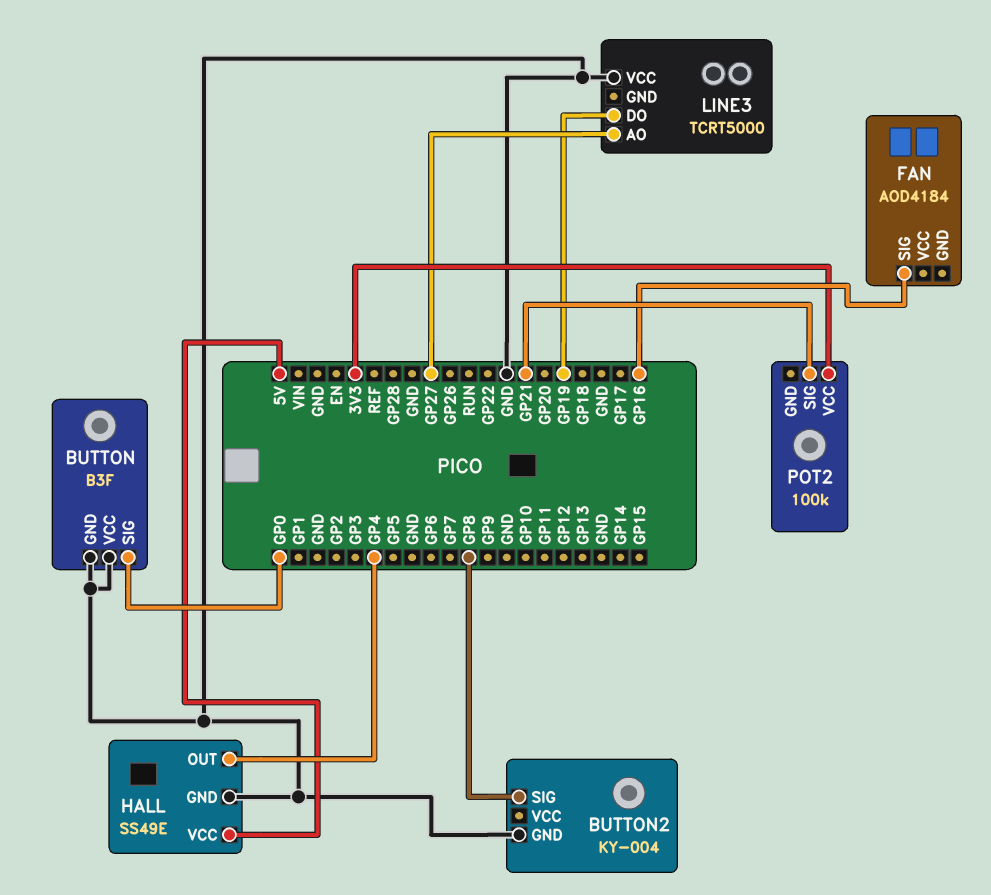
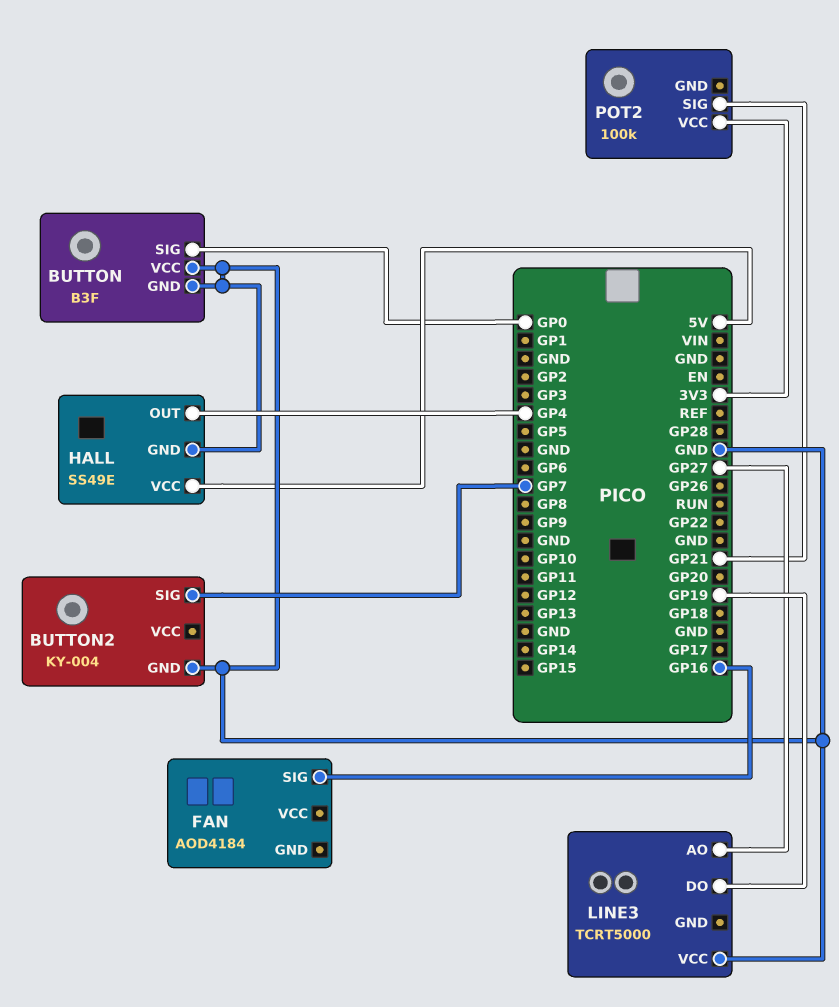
BUTTON2 pin SIG: GP8 -> GP7

